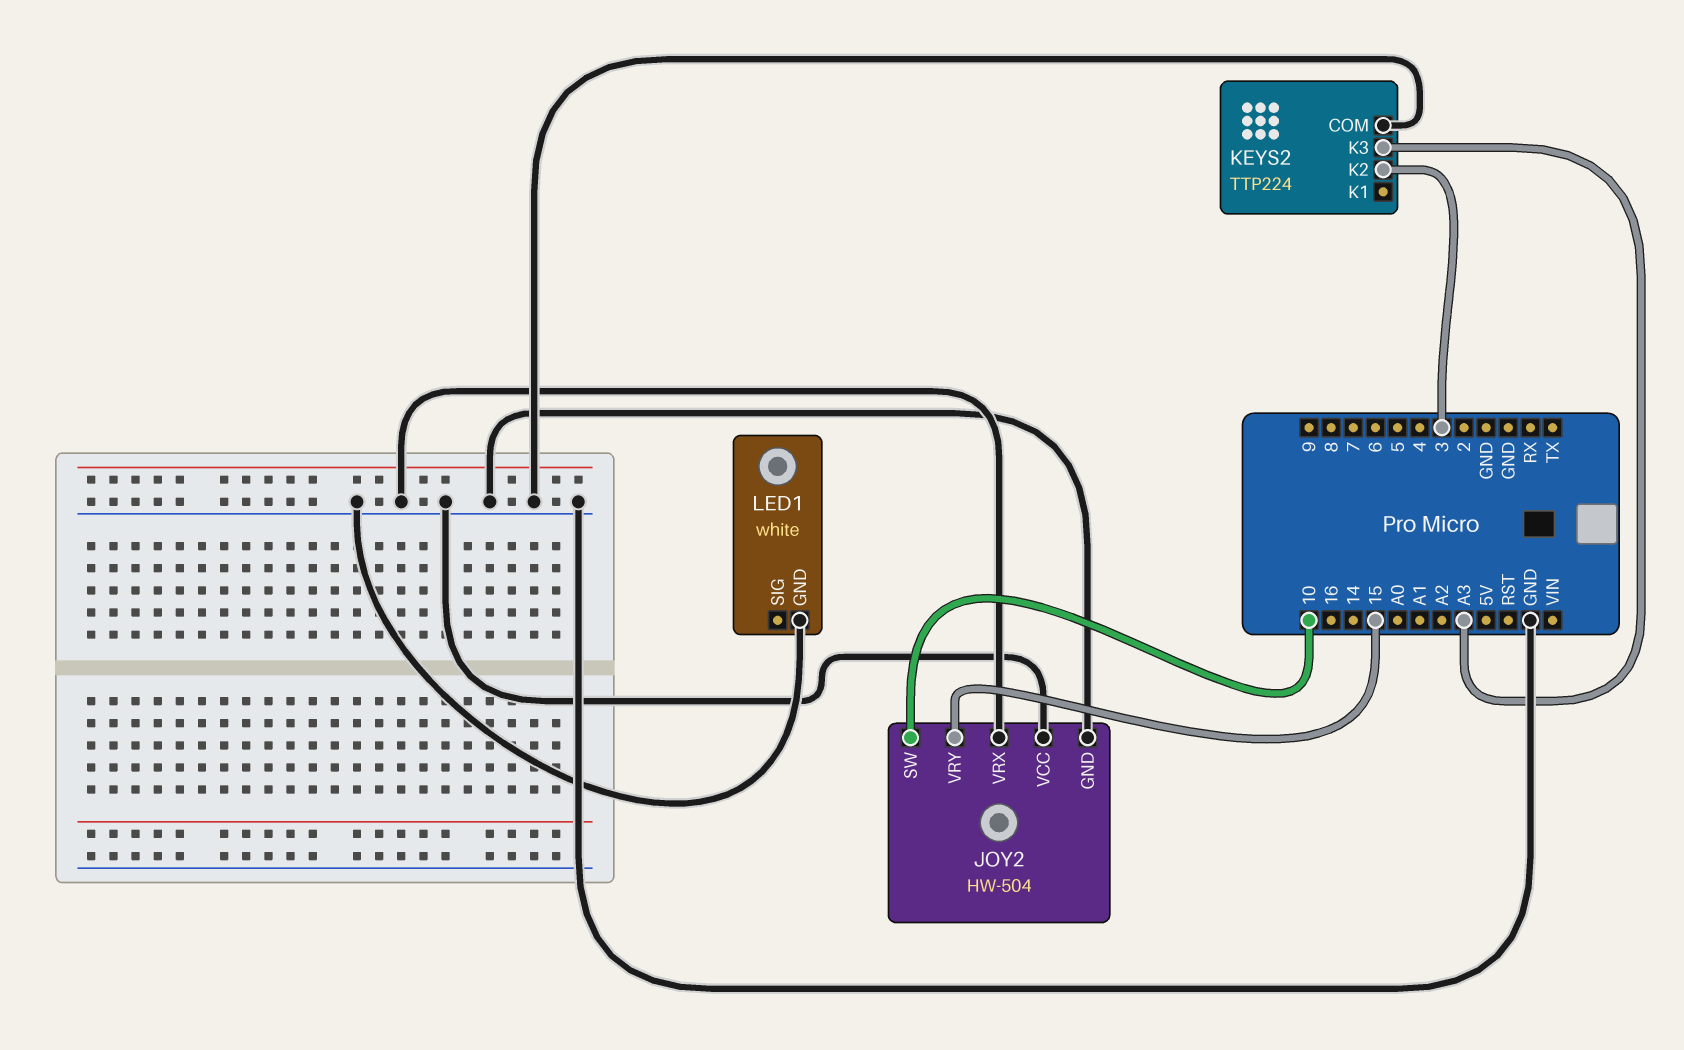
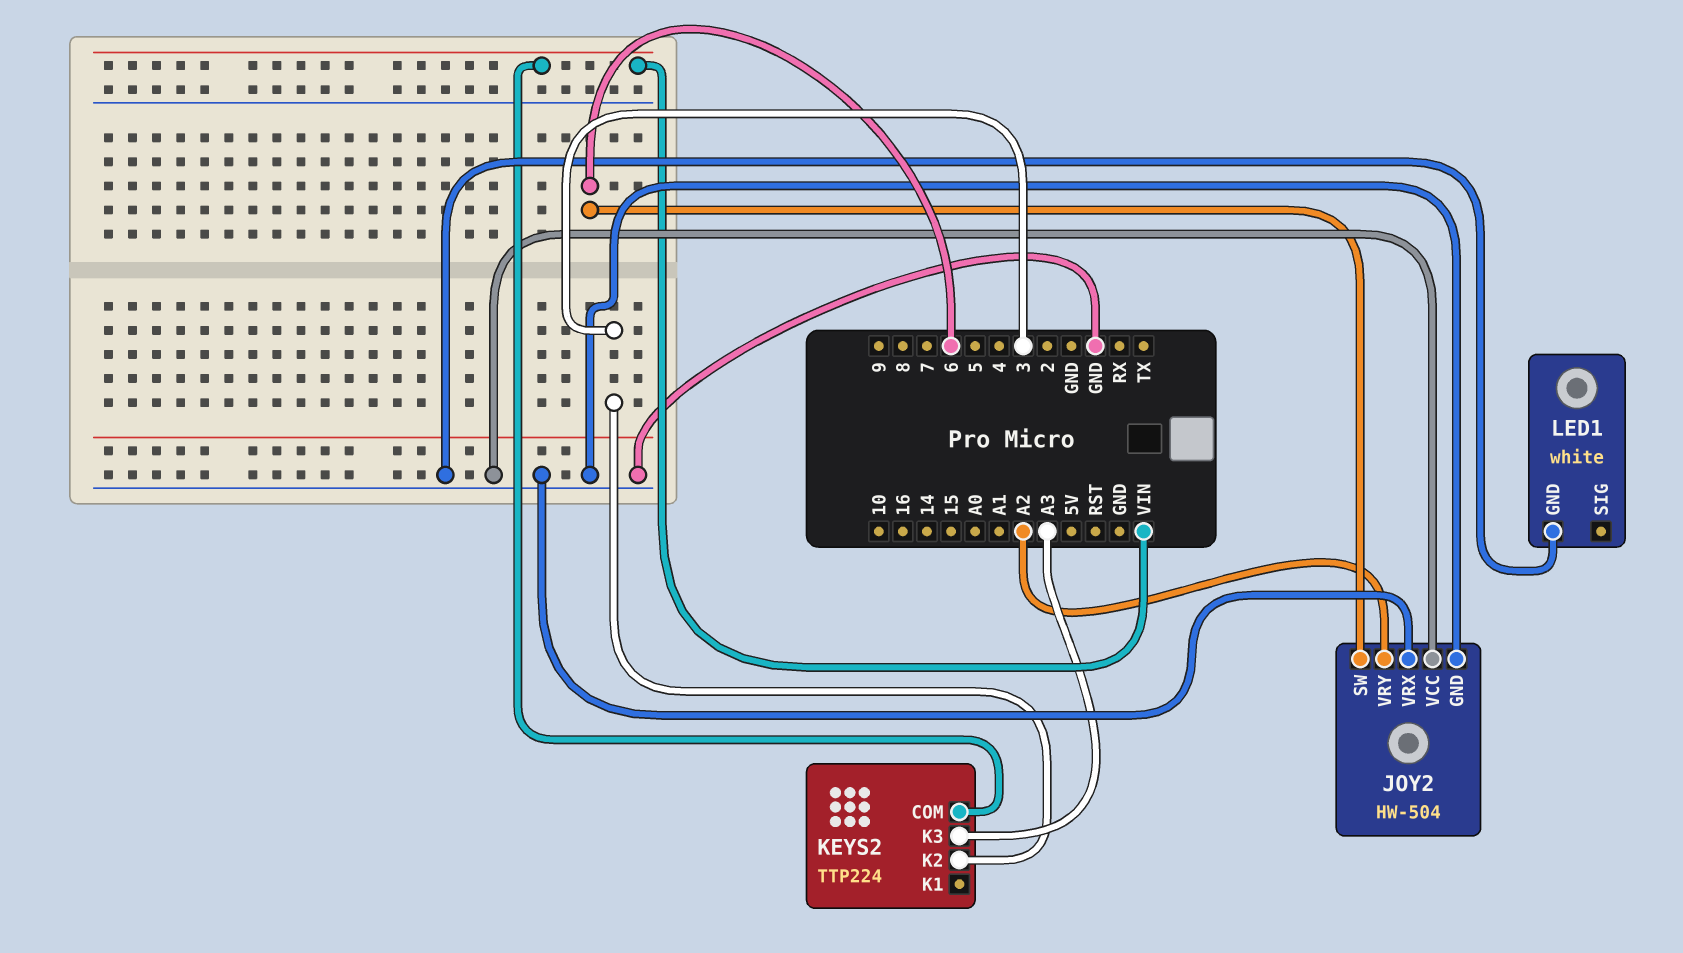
JOY2 pin SW: 10 -> 6
JOY2 pin VRY: 15 -> A2
KEYS2 pin COM: GND -> VIN

